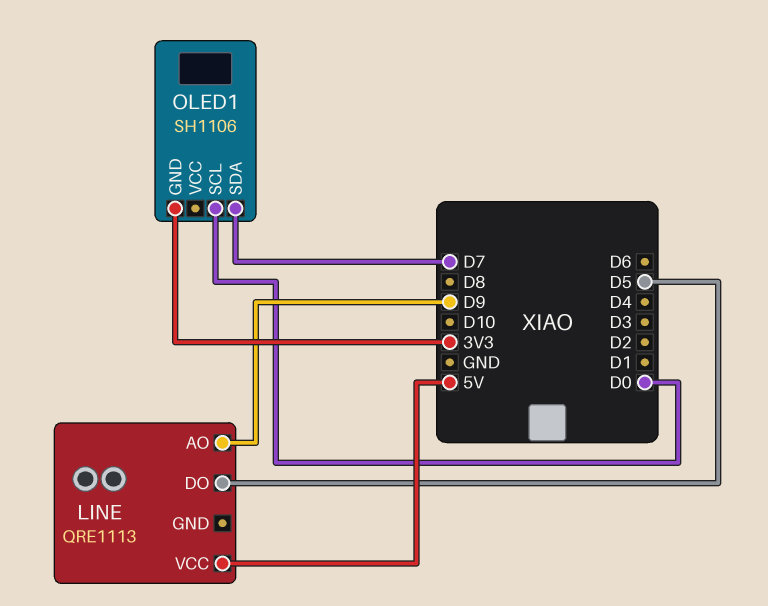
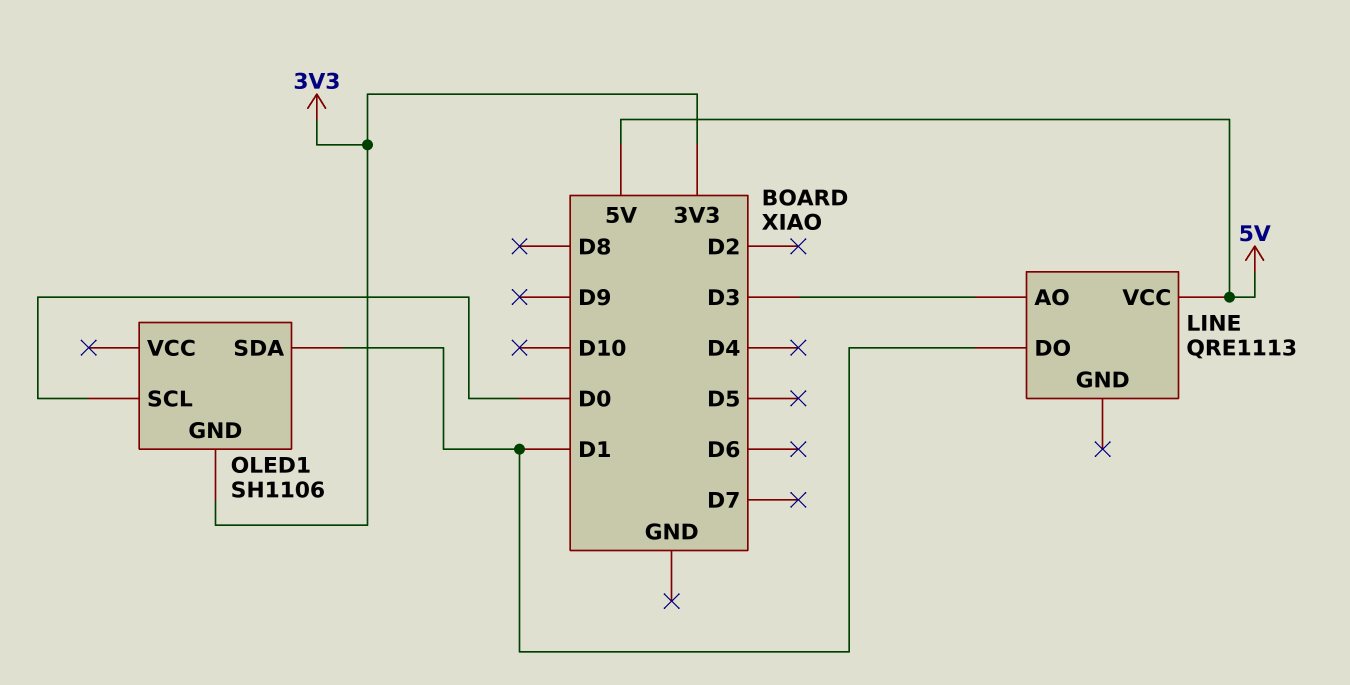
LINE pin AO: D9 -> D3
LINE pin DO: D5 -> D1
OLED1 pin SDA: D7 -> D1

